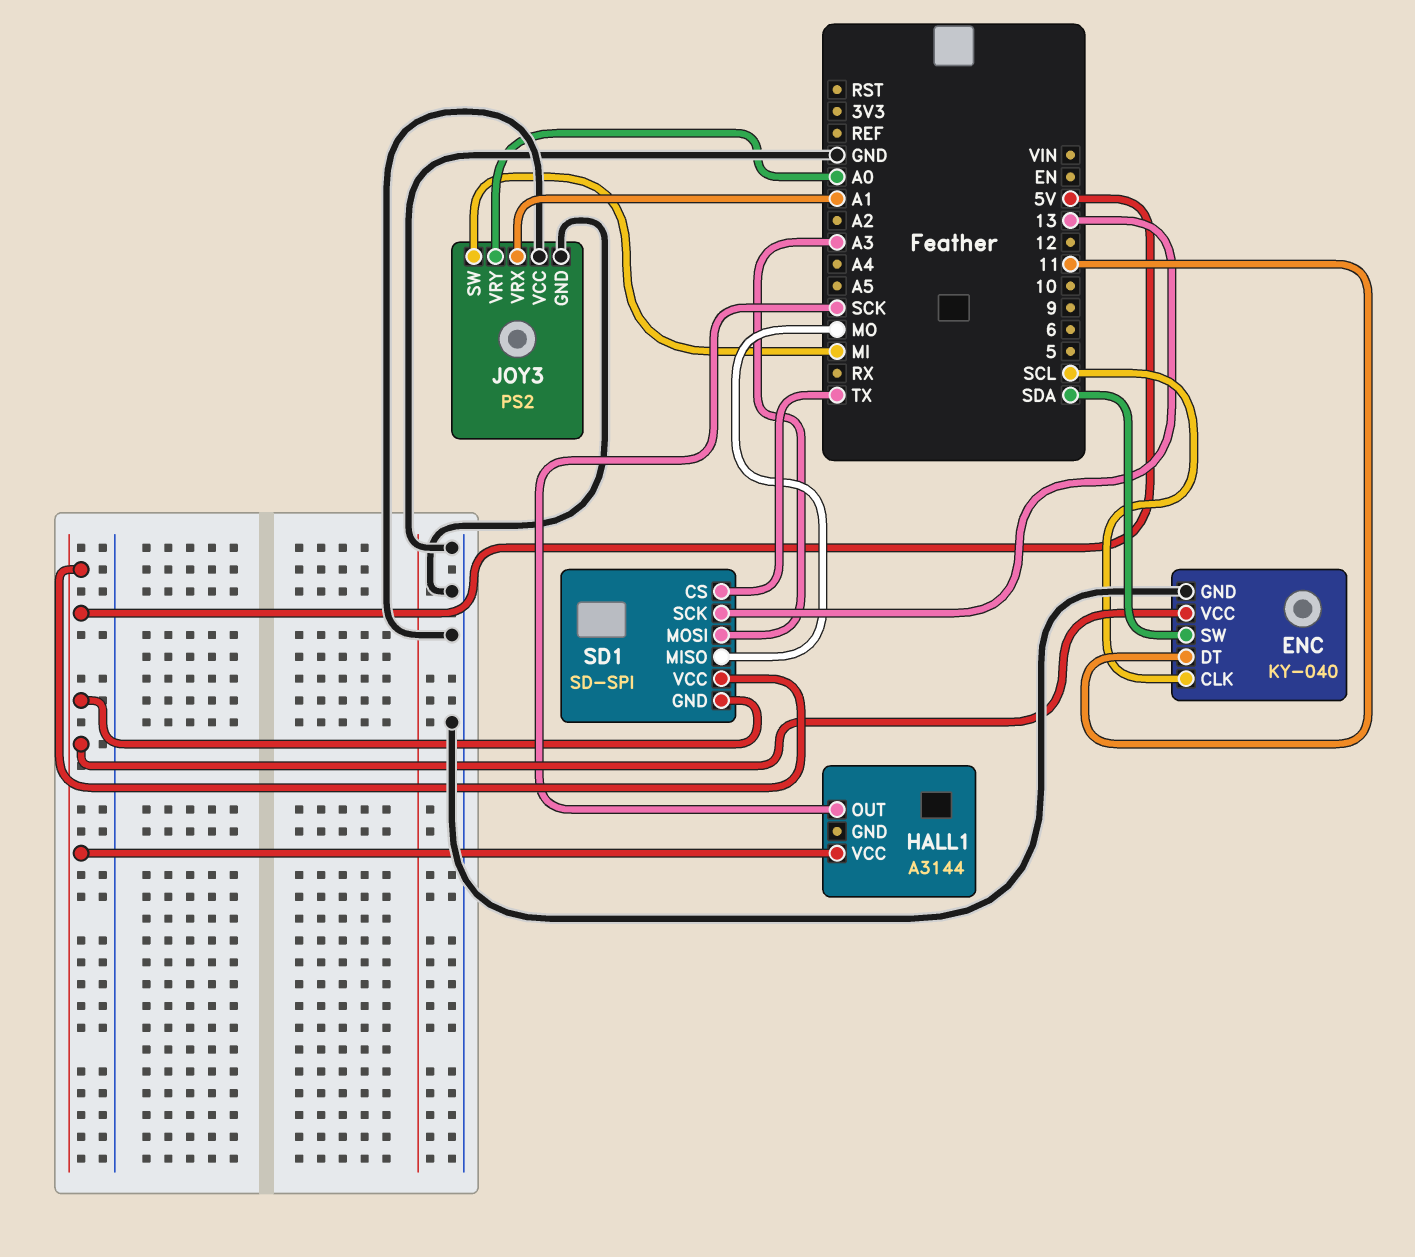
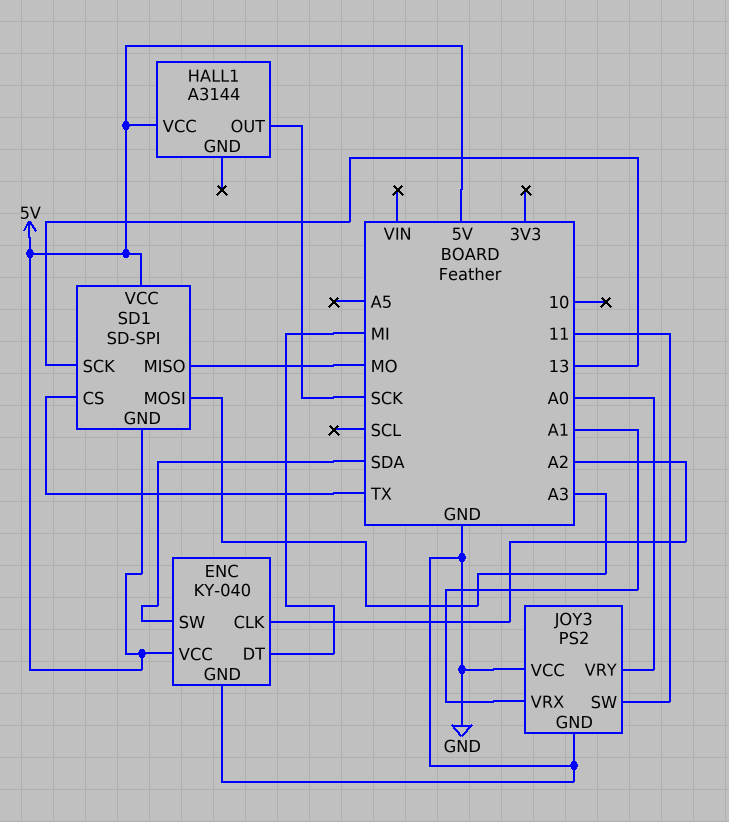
ENC pin CLK: SCL -> A2
ENC pin DT: 11 -> MI
JOY3 pin SW: MI -> 11

